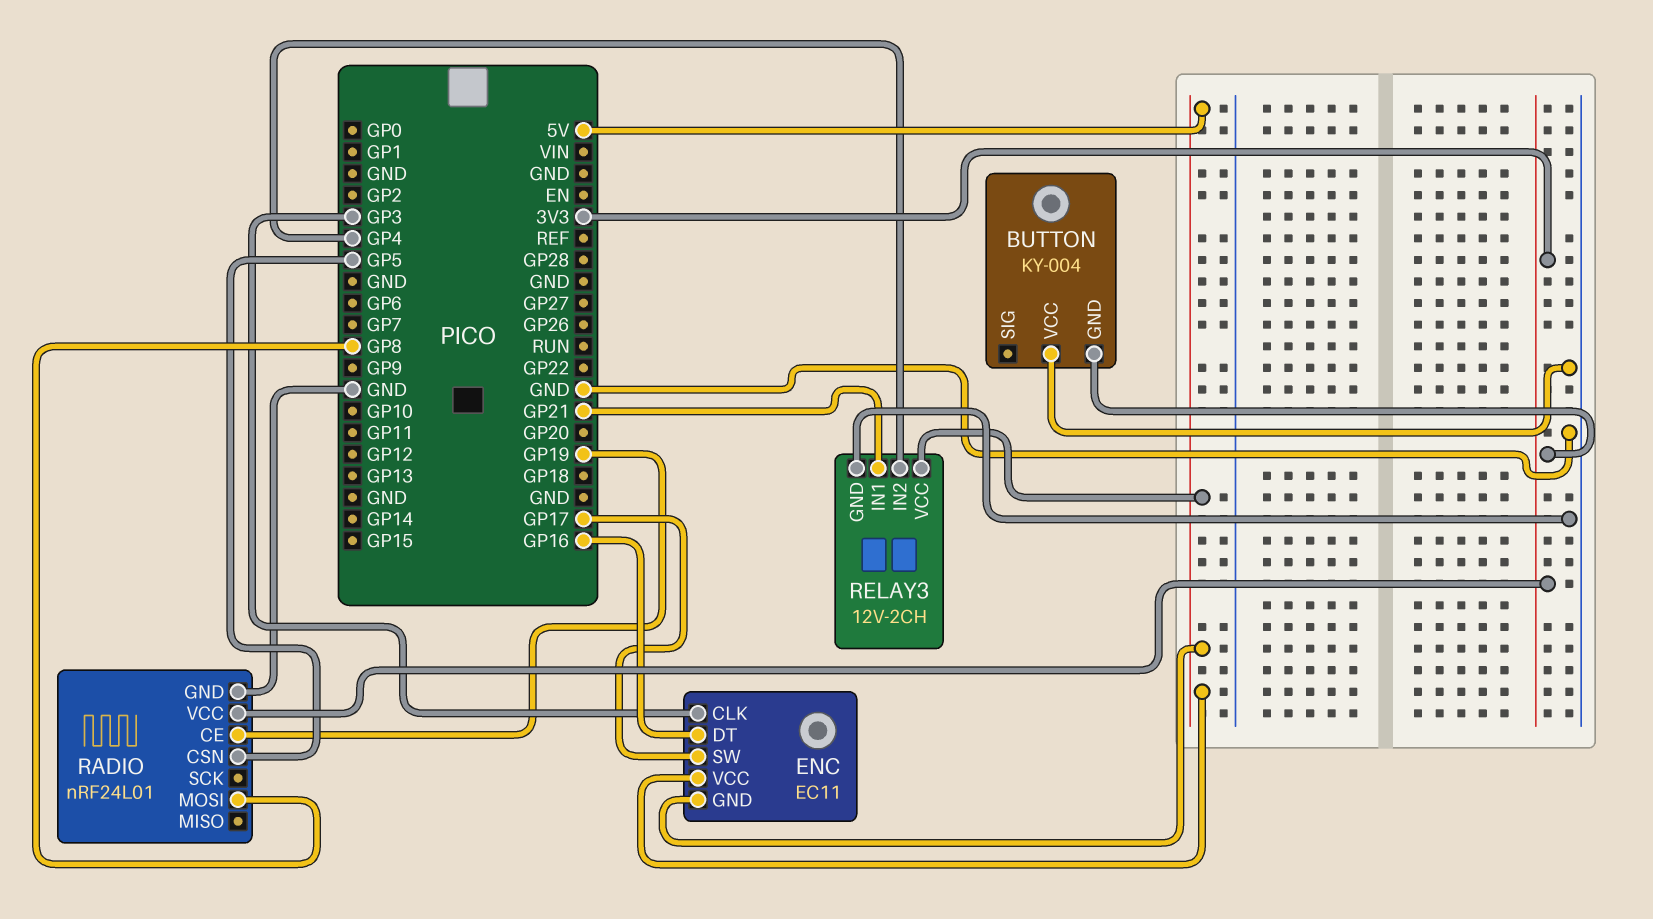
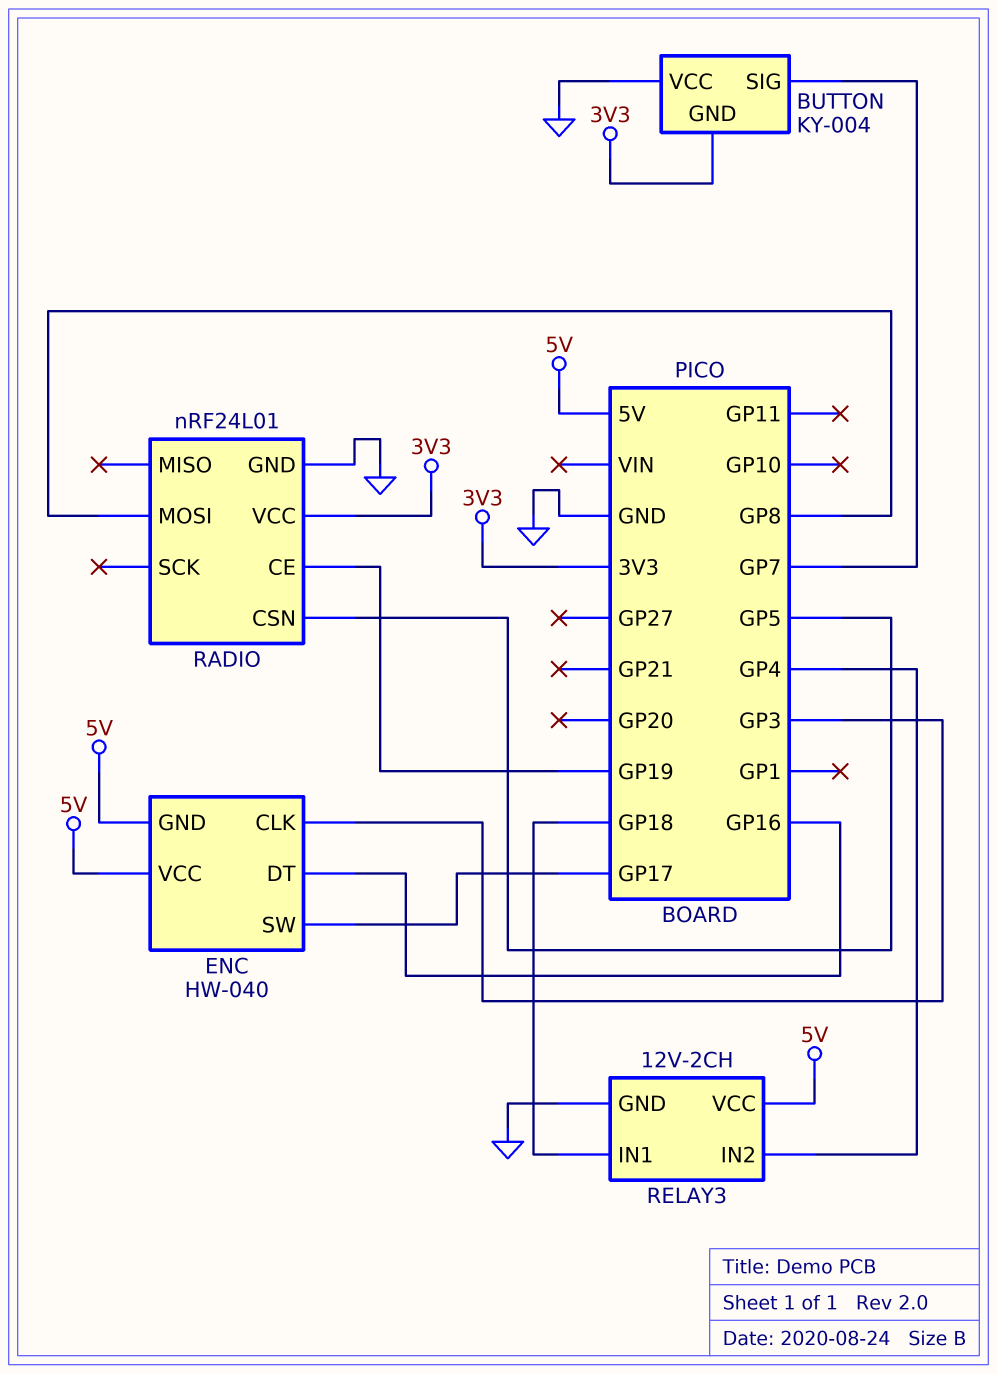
BUTTON pin SIG: none -> GP7
ENC: EC11 -> HW-040
RELAY3 pin IN1: GP21 -> GP18

